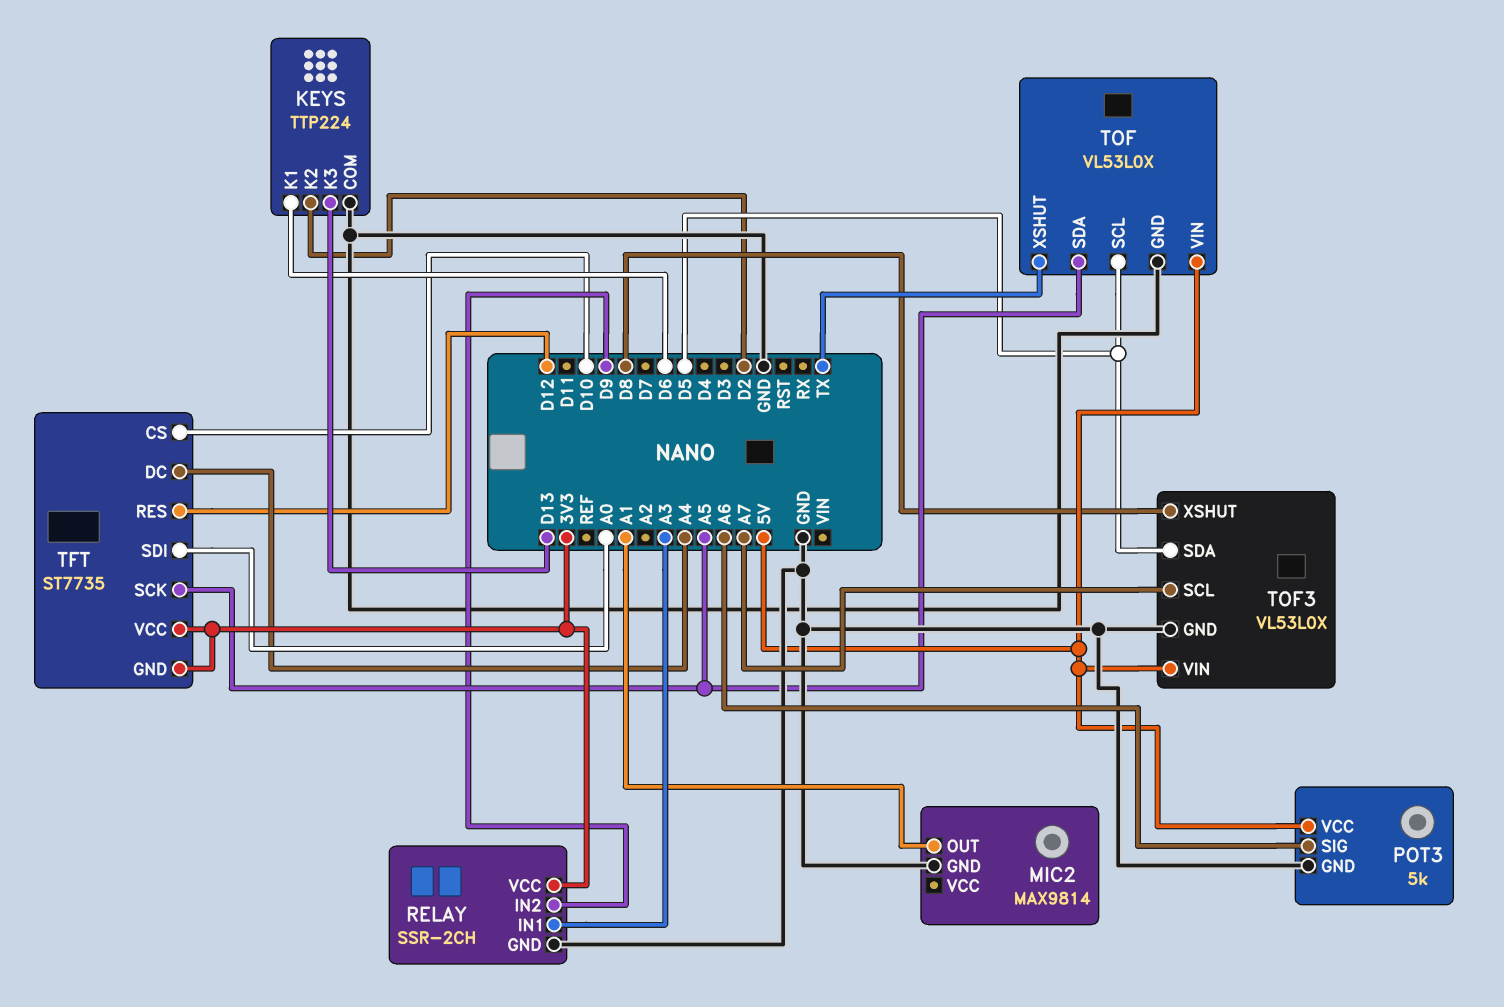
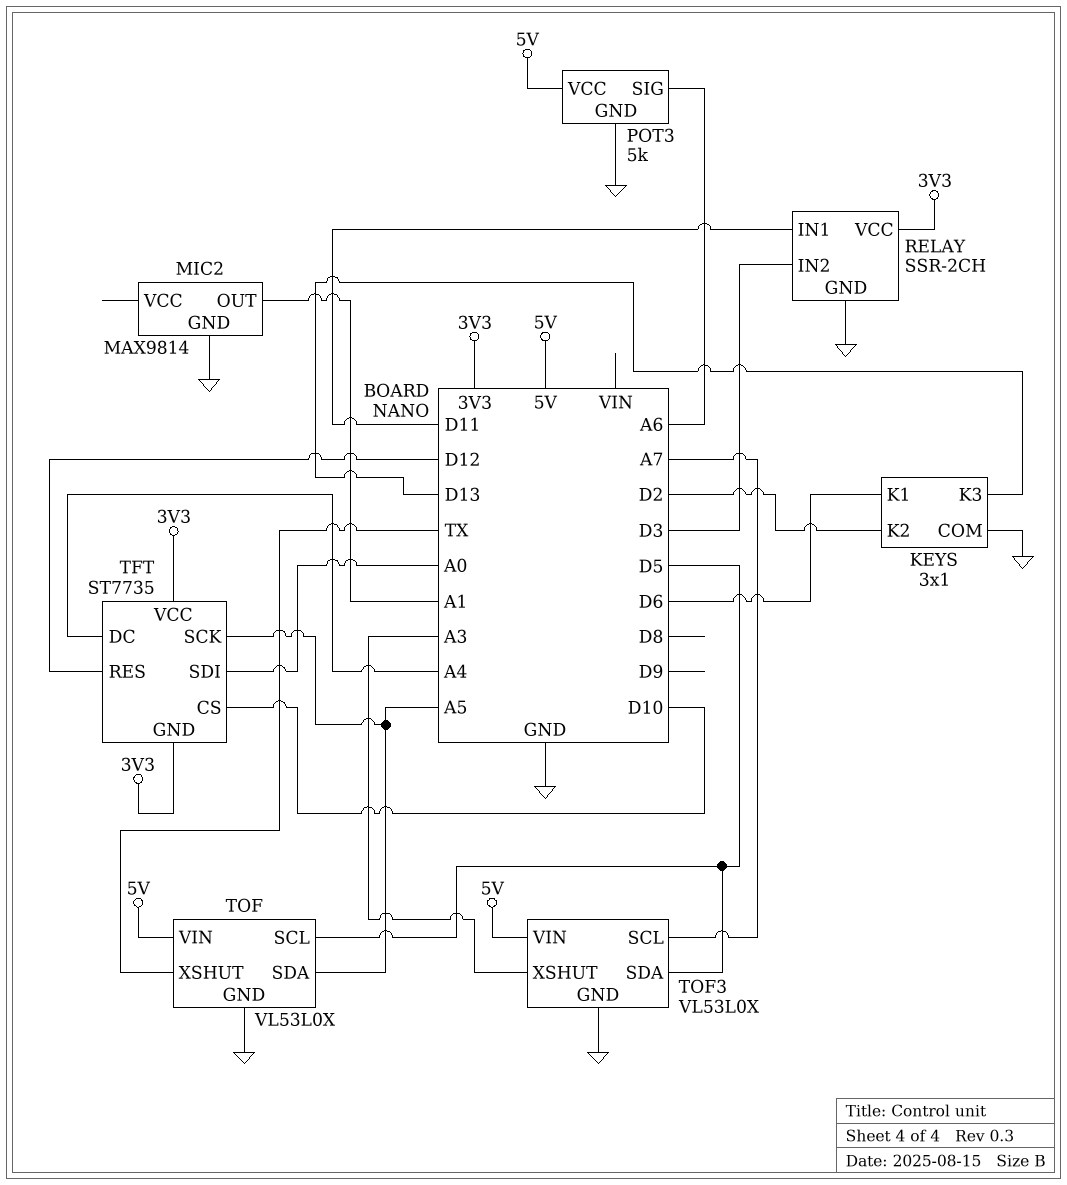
KEYS: TTP224 -> 3x1
RELAY pin IN1: A3 -> D11
RELAY pin IN2: D9 -> D3
TOF3 pin XSHUT: D8 -> A3

